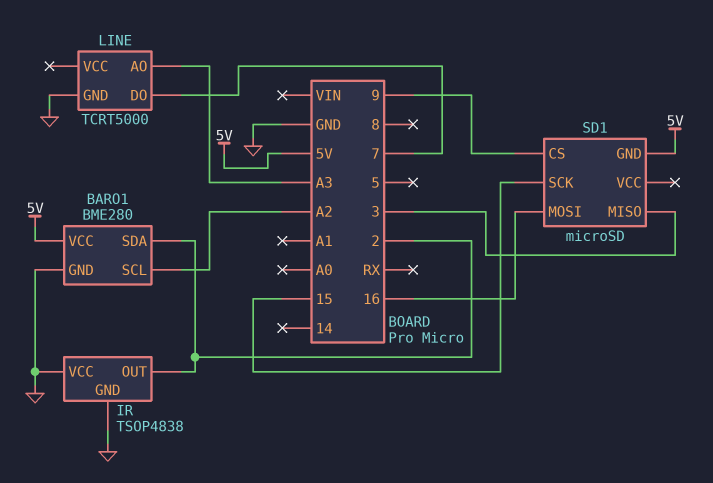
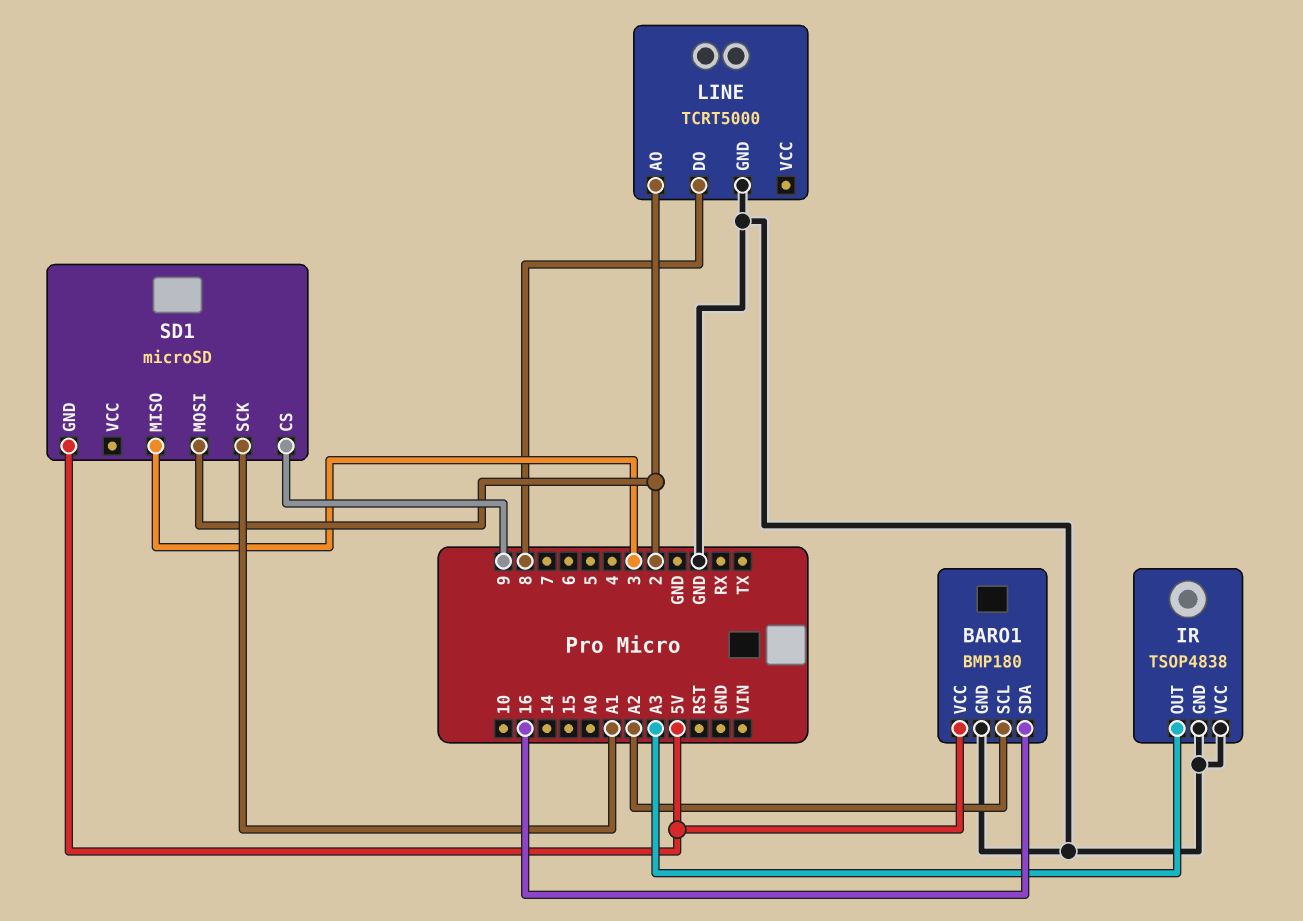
BARO1: BME280 -> BMP180
BARO1 pin SDA: 2 -> 16
IR pin OUT: 2 -> A3
LINE pin AO: A3 -> 2
LINE pin DO: 7 -> 8
SD1 pin MOSI: 16 -> 2
SD1 pin SCK: 15 -> A1

